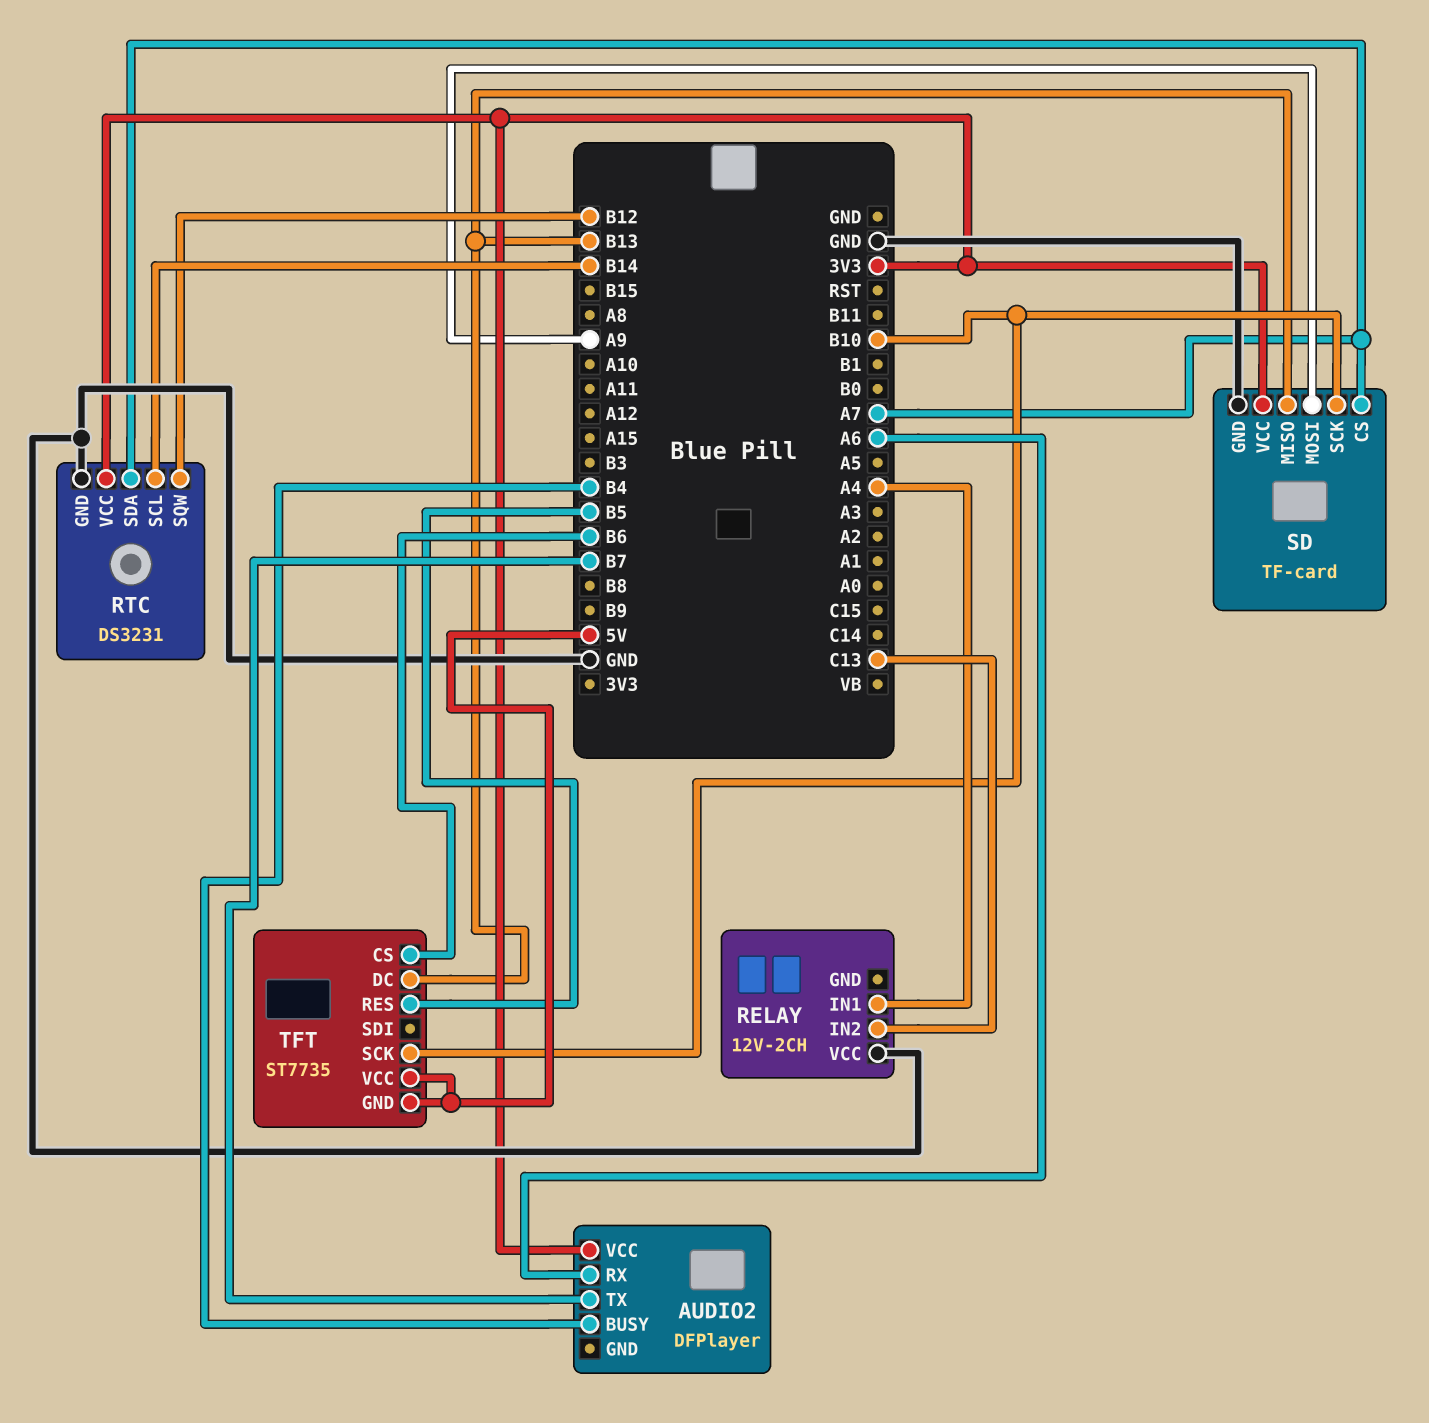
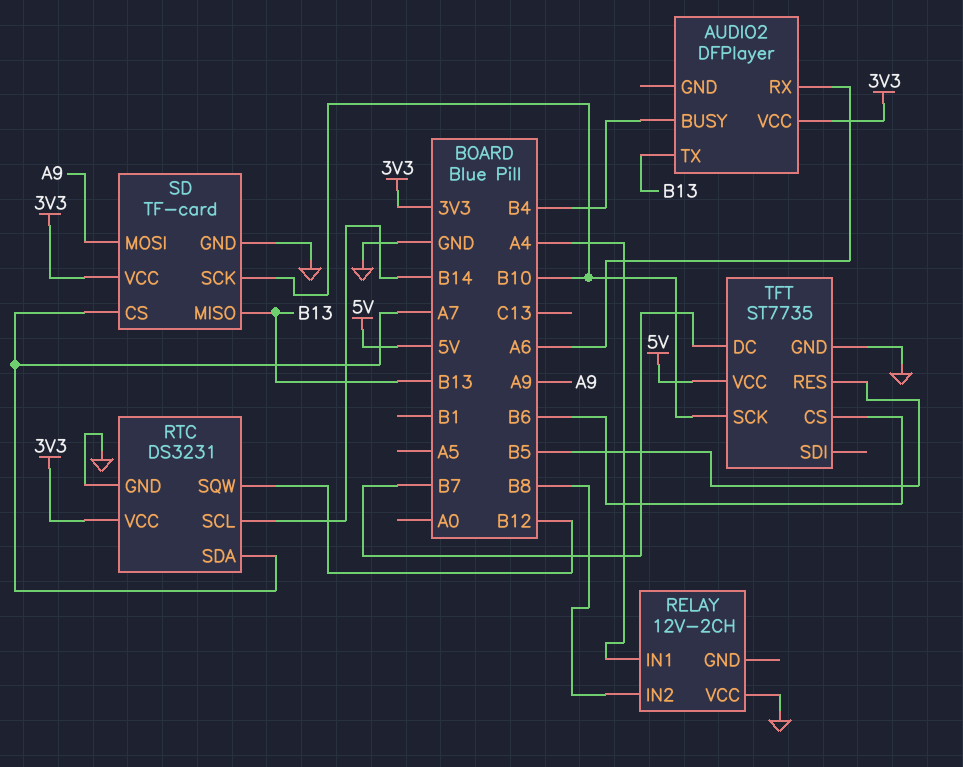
AUDIO2 pin TX: B7 -> B13
RELAY pin IN2: C13 -> B8
TFT pin DC: B13 -> B7
TFT pin GND: 5V -> GND

